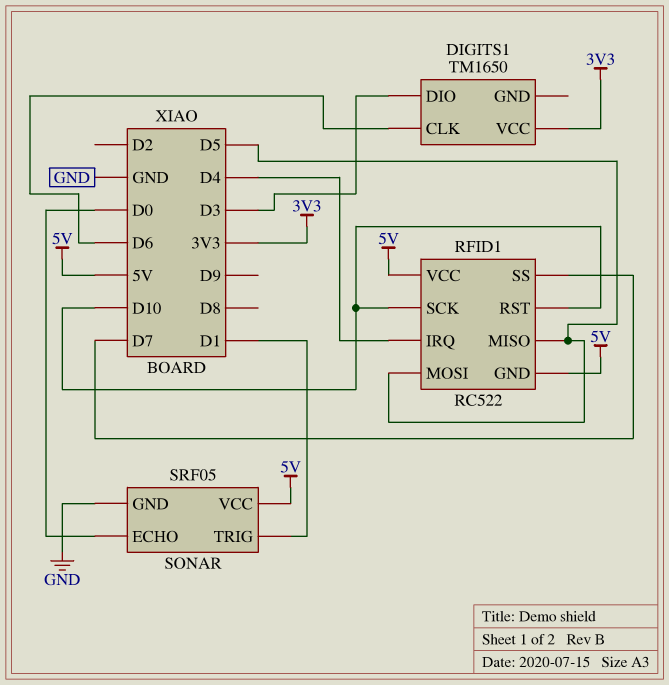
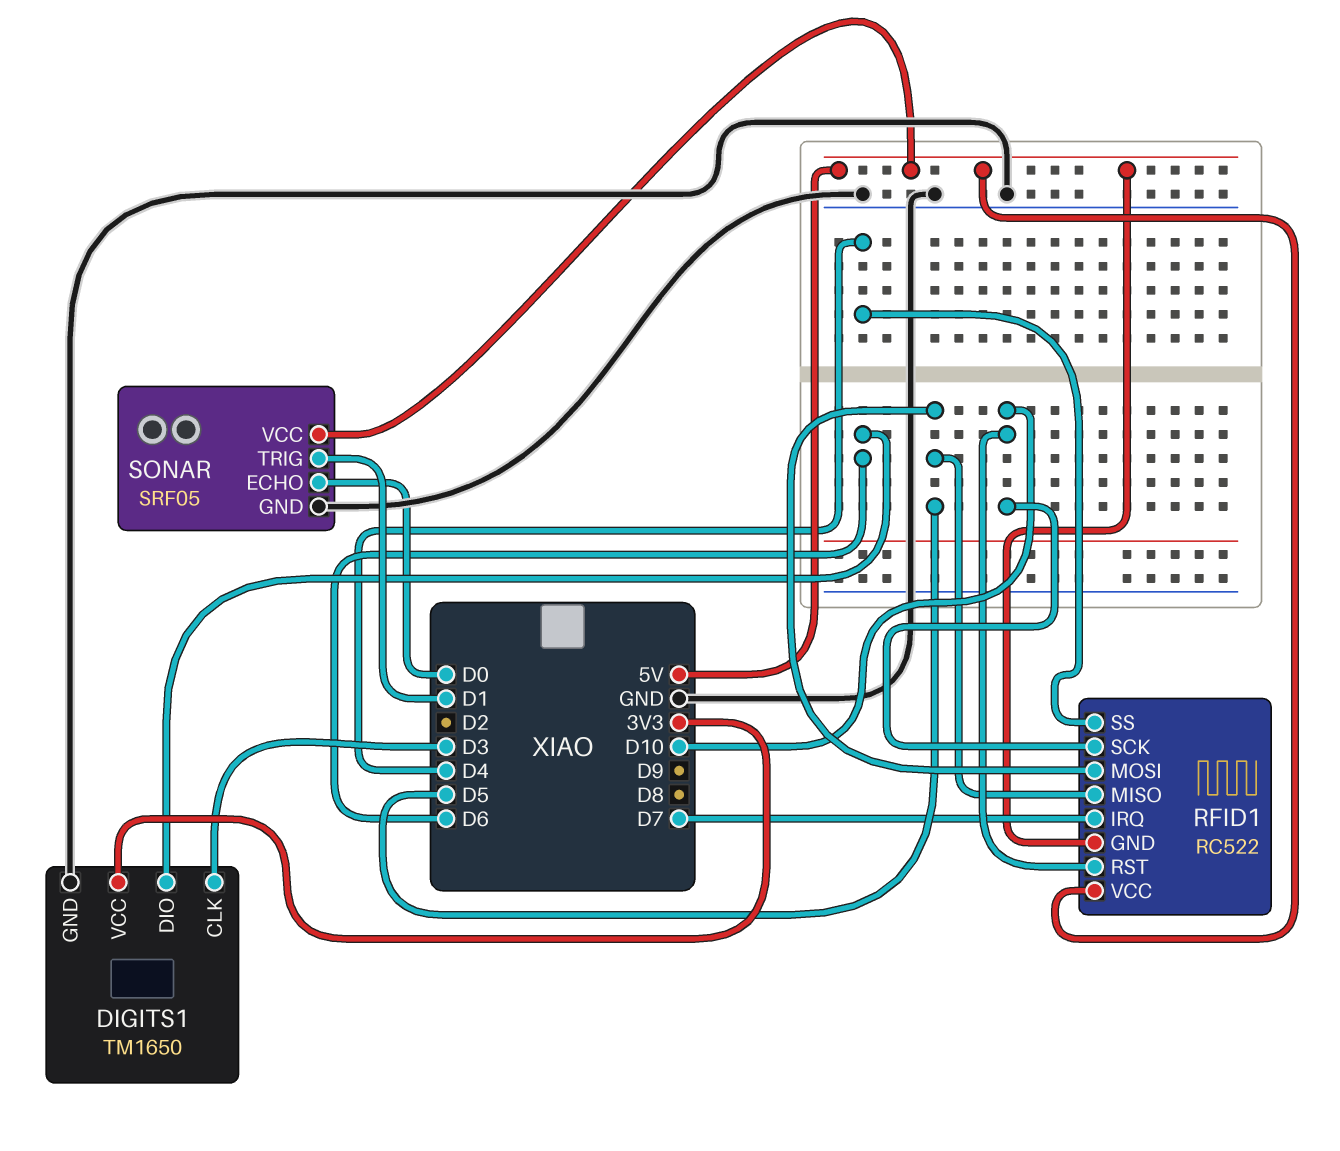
DIGITS1 pin CLK: D6 -> D3
DIGITS1 pin DIO: D3 -> D6
DIGITS1 pin GND: none -> GND
RFID1 pin IRQ: D4 -> D7
RFID1 pin SS: D7 -> D4

